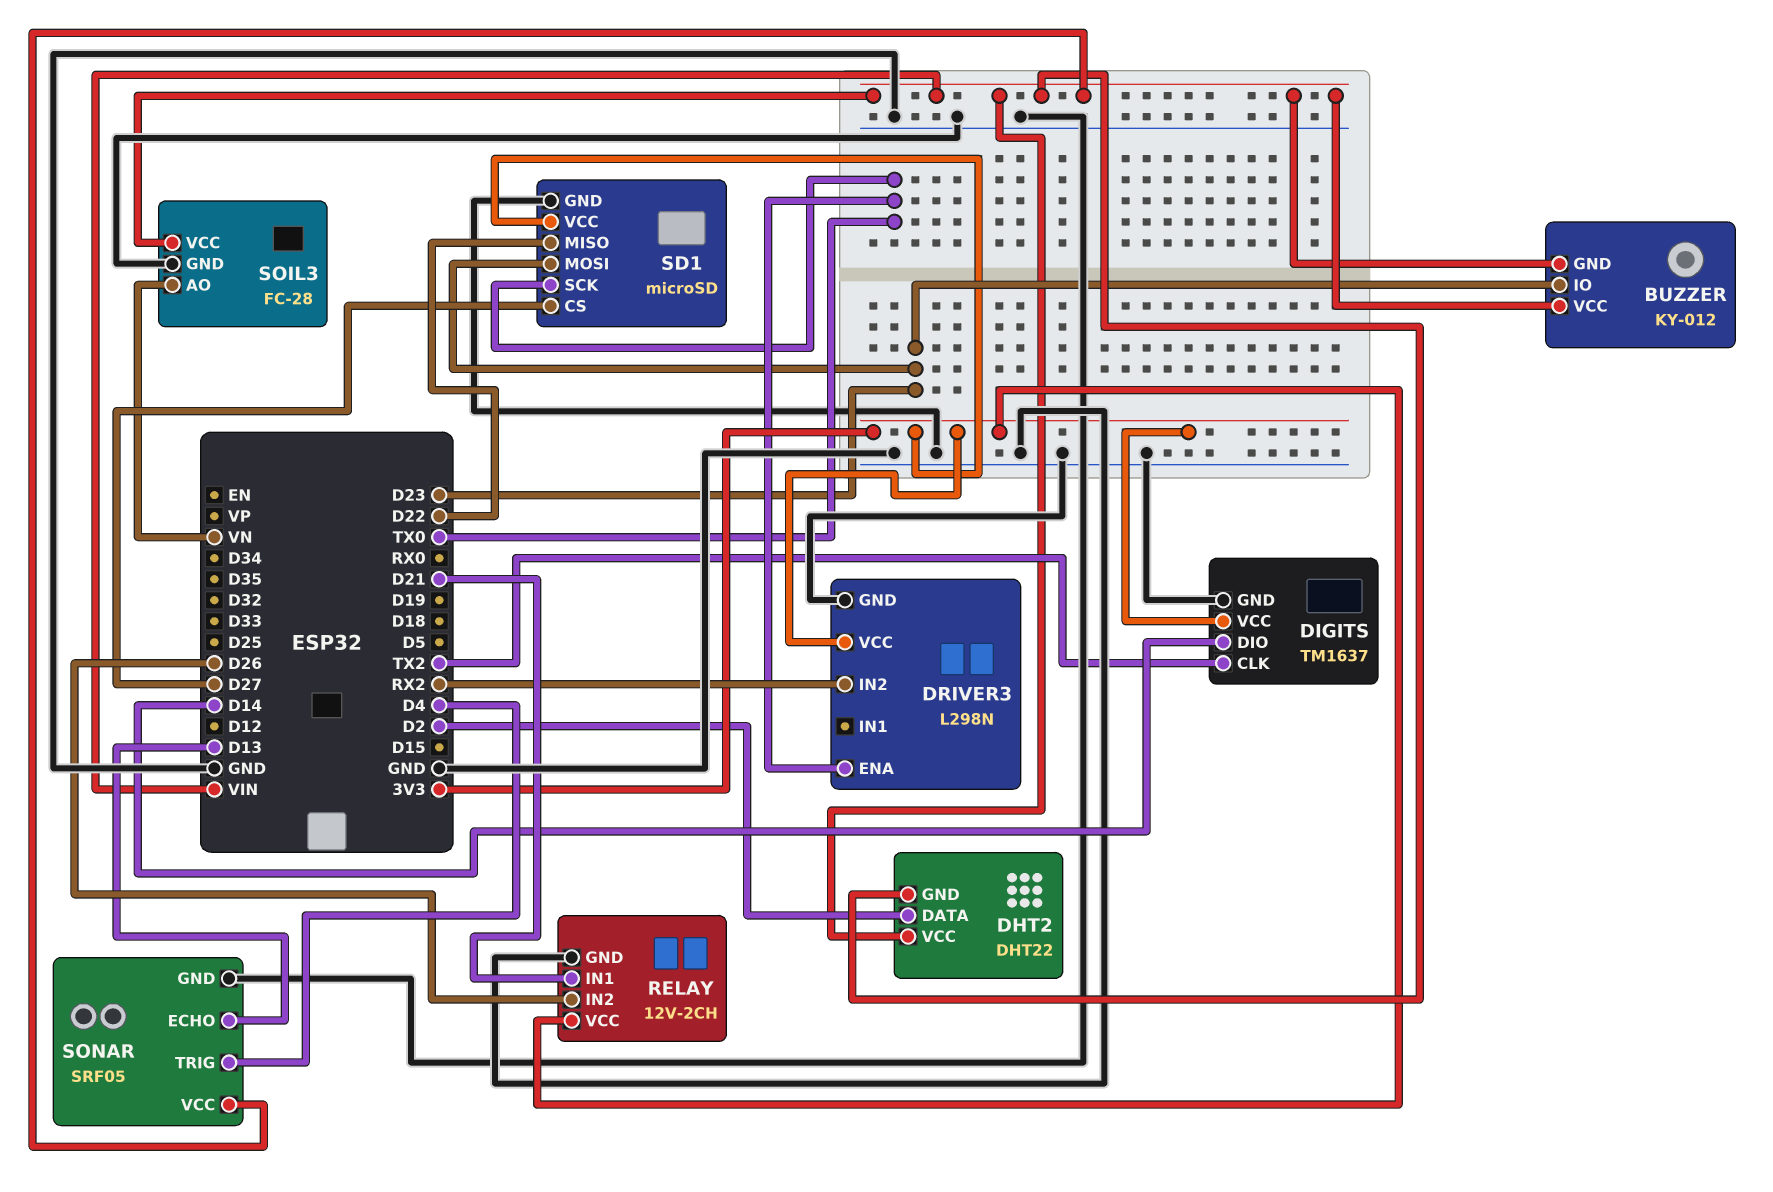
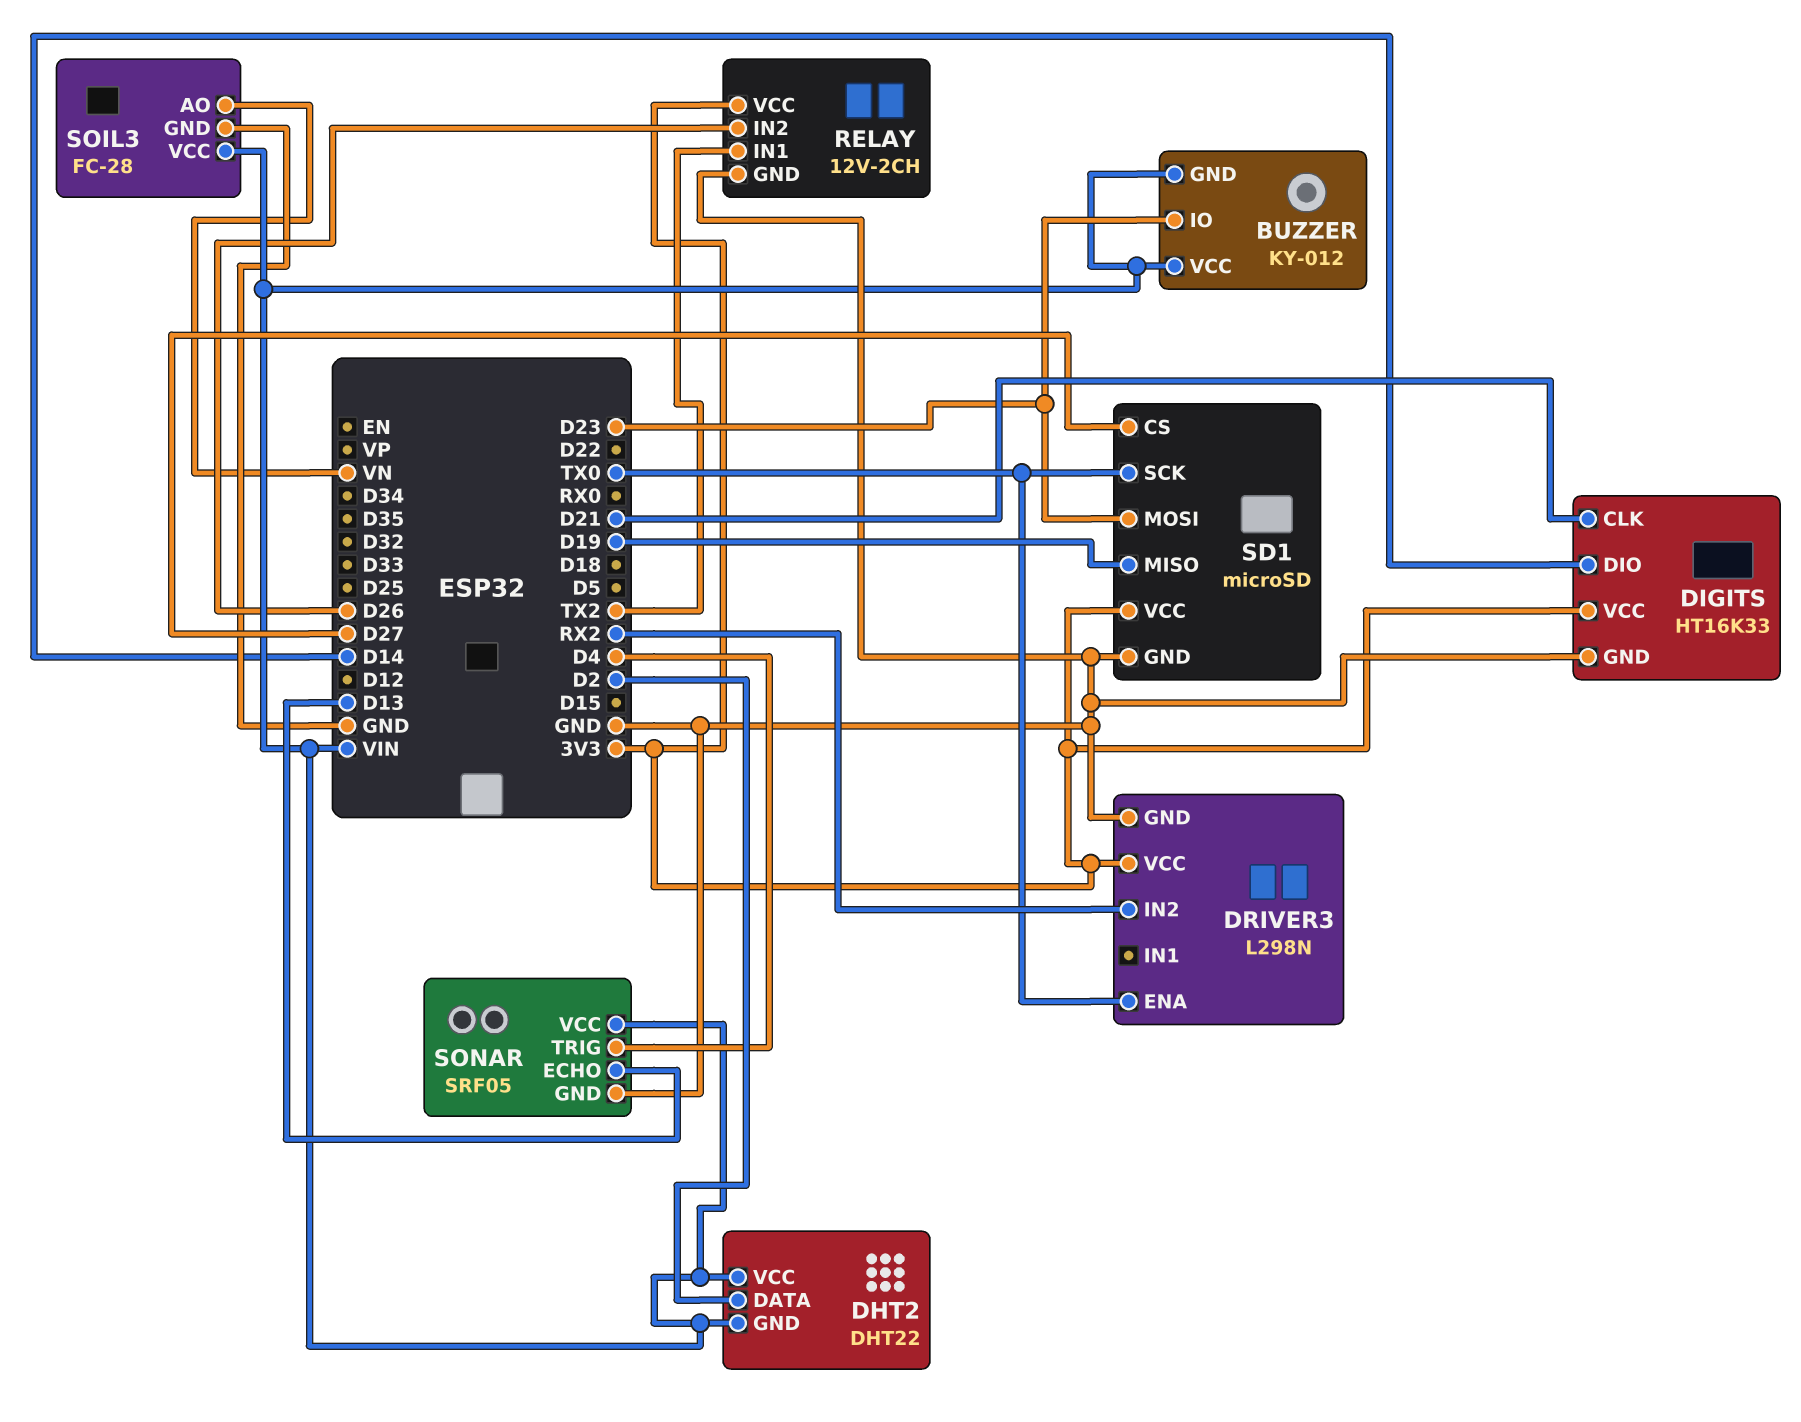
DIGITS: TM1637 -> HT16K33
DIGITS pin CLK: TX2 -> D21
RELAY pin IN1: D21 -> TX2
SD1 pin MISO: D22 -> D19

